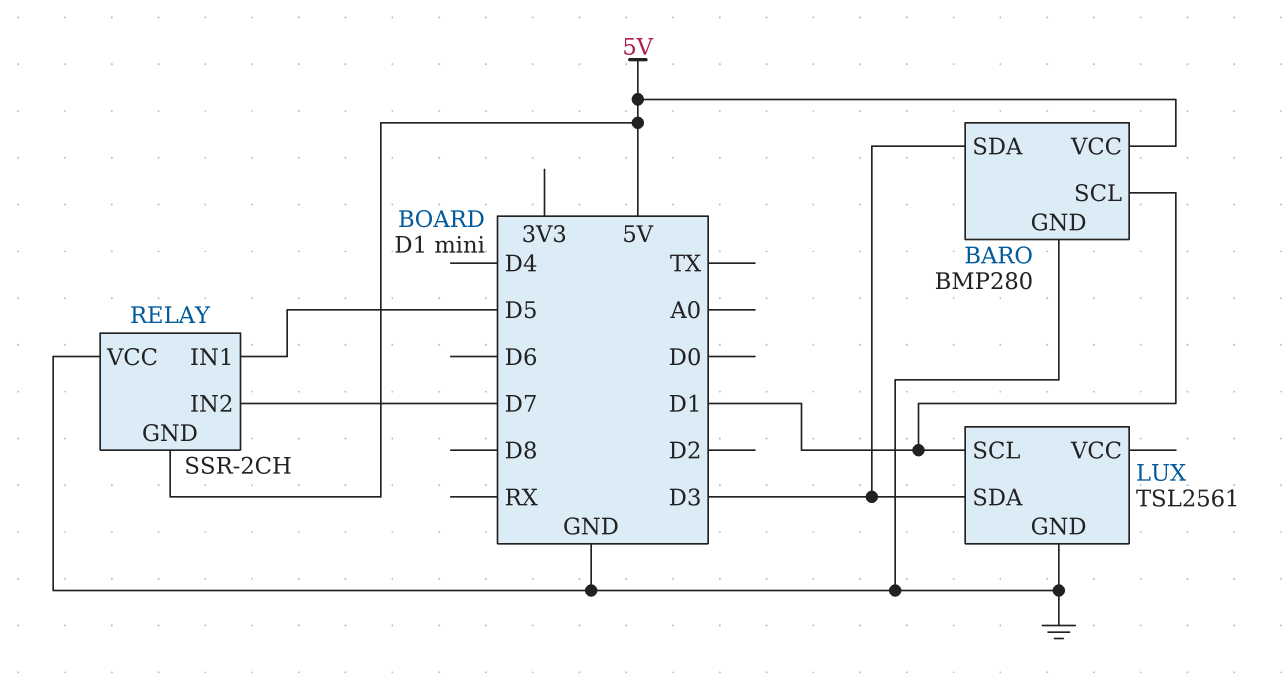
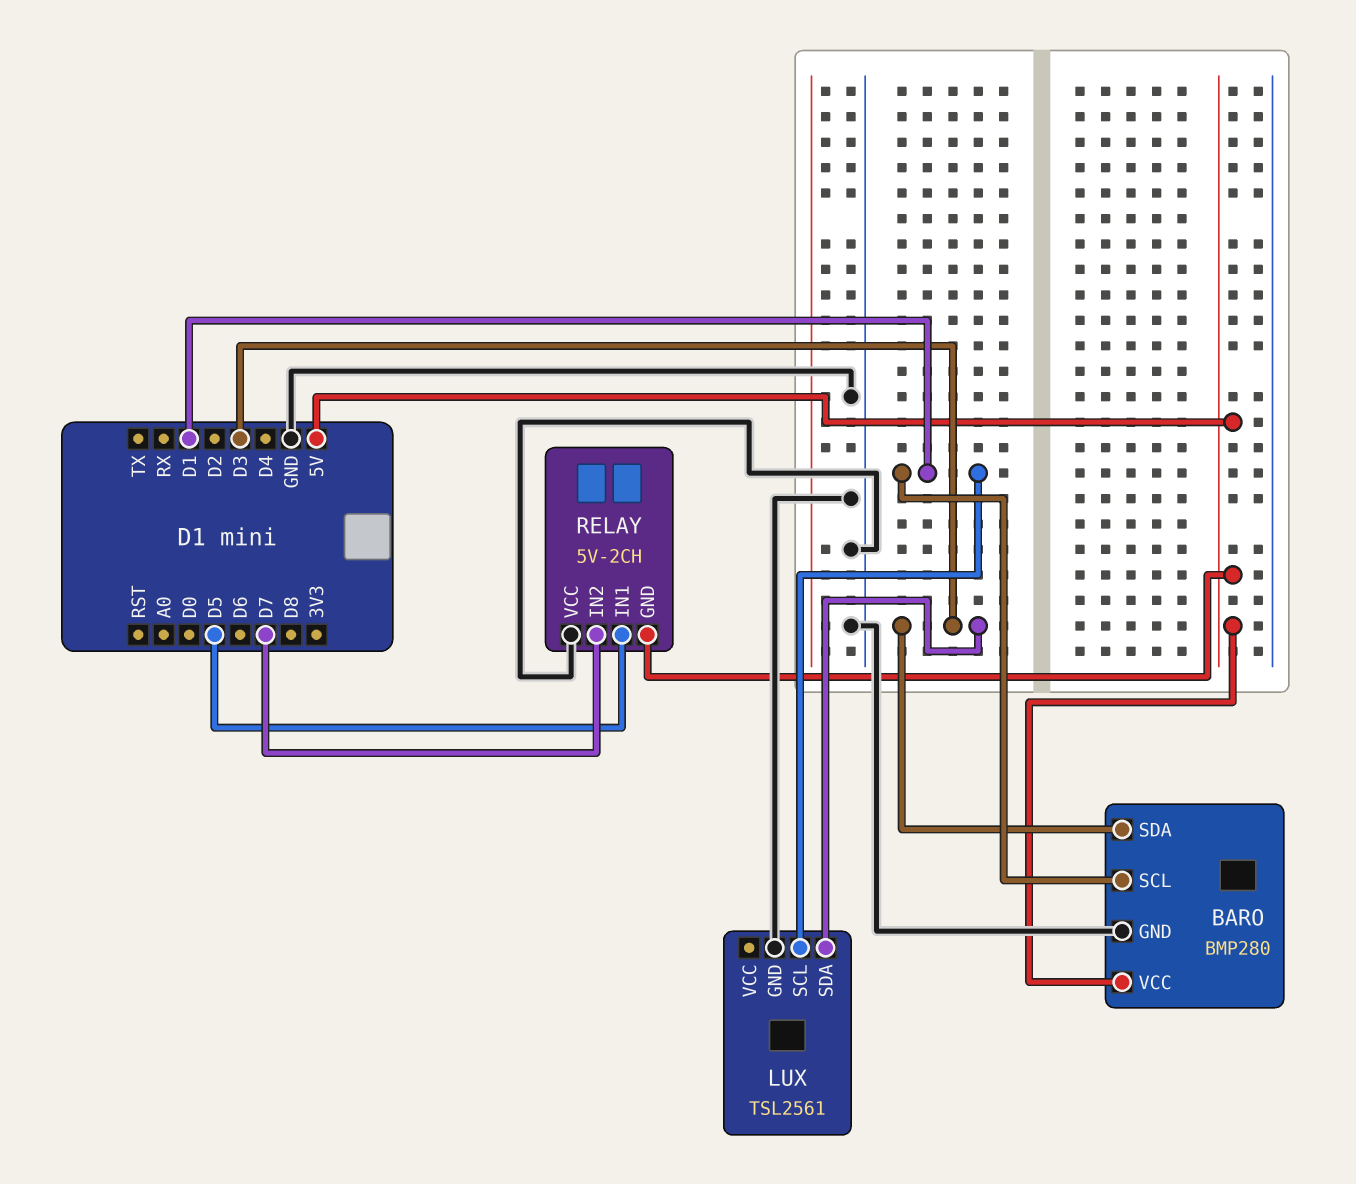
RELAY: SSR-2CH -> 5V-2CH

